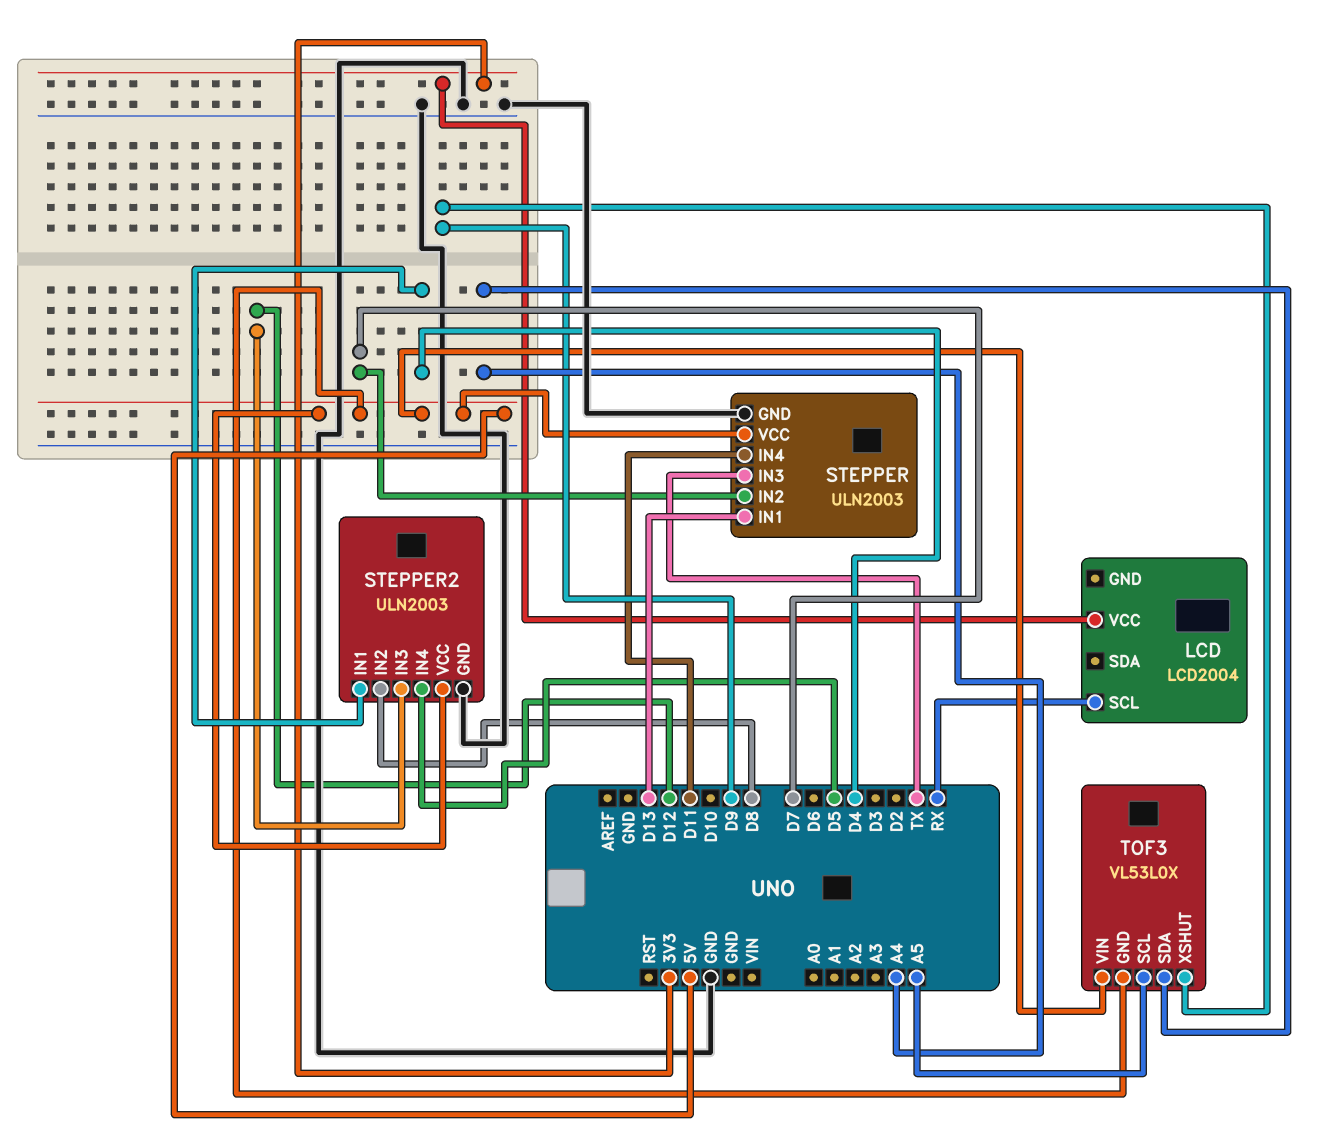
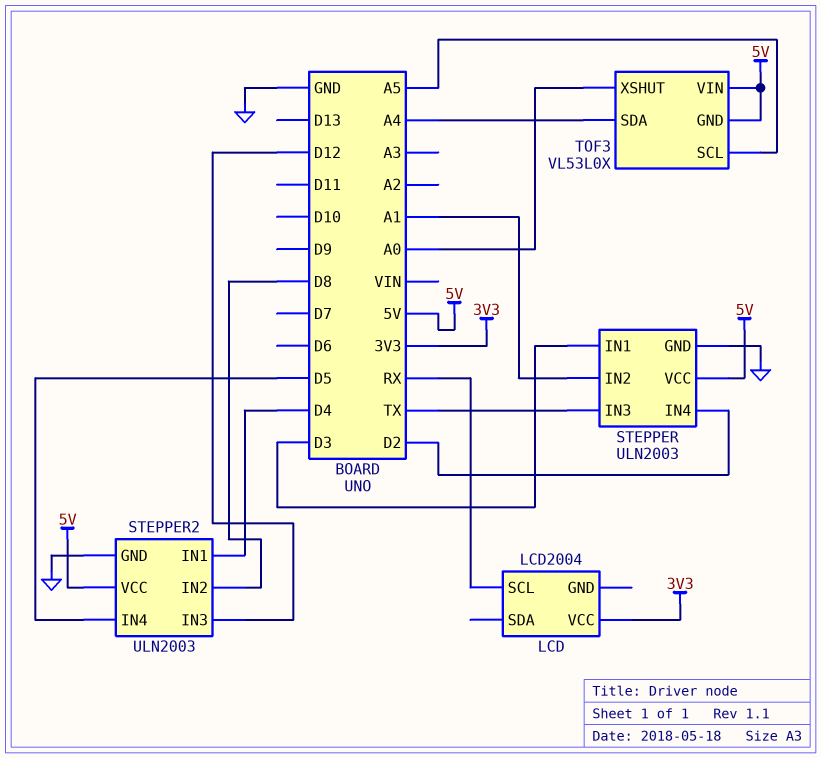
STEPPER pin IN1: D13 -> D3
STEPPER pin IN2: D7 -> A1
STEPPER pin IN4: D11 -> D2
TOF3 pin XSHUT: D9 -> A0

